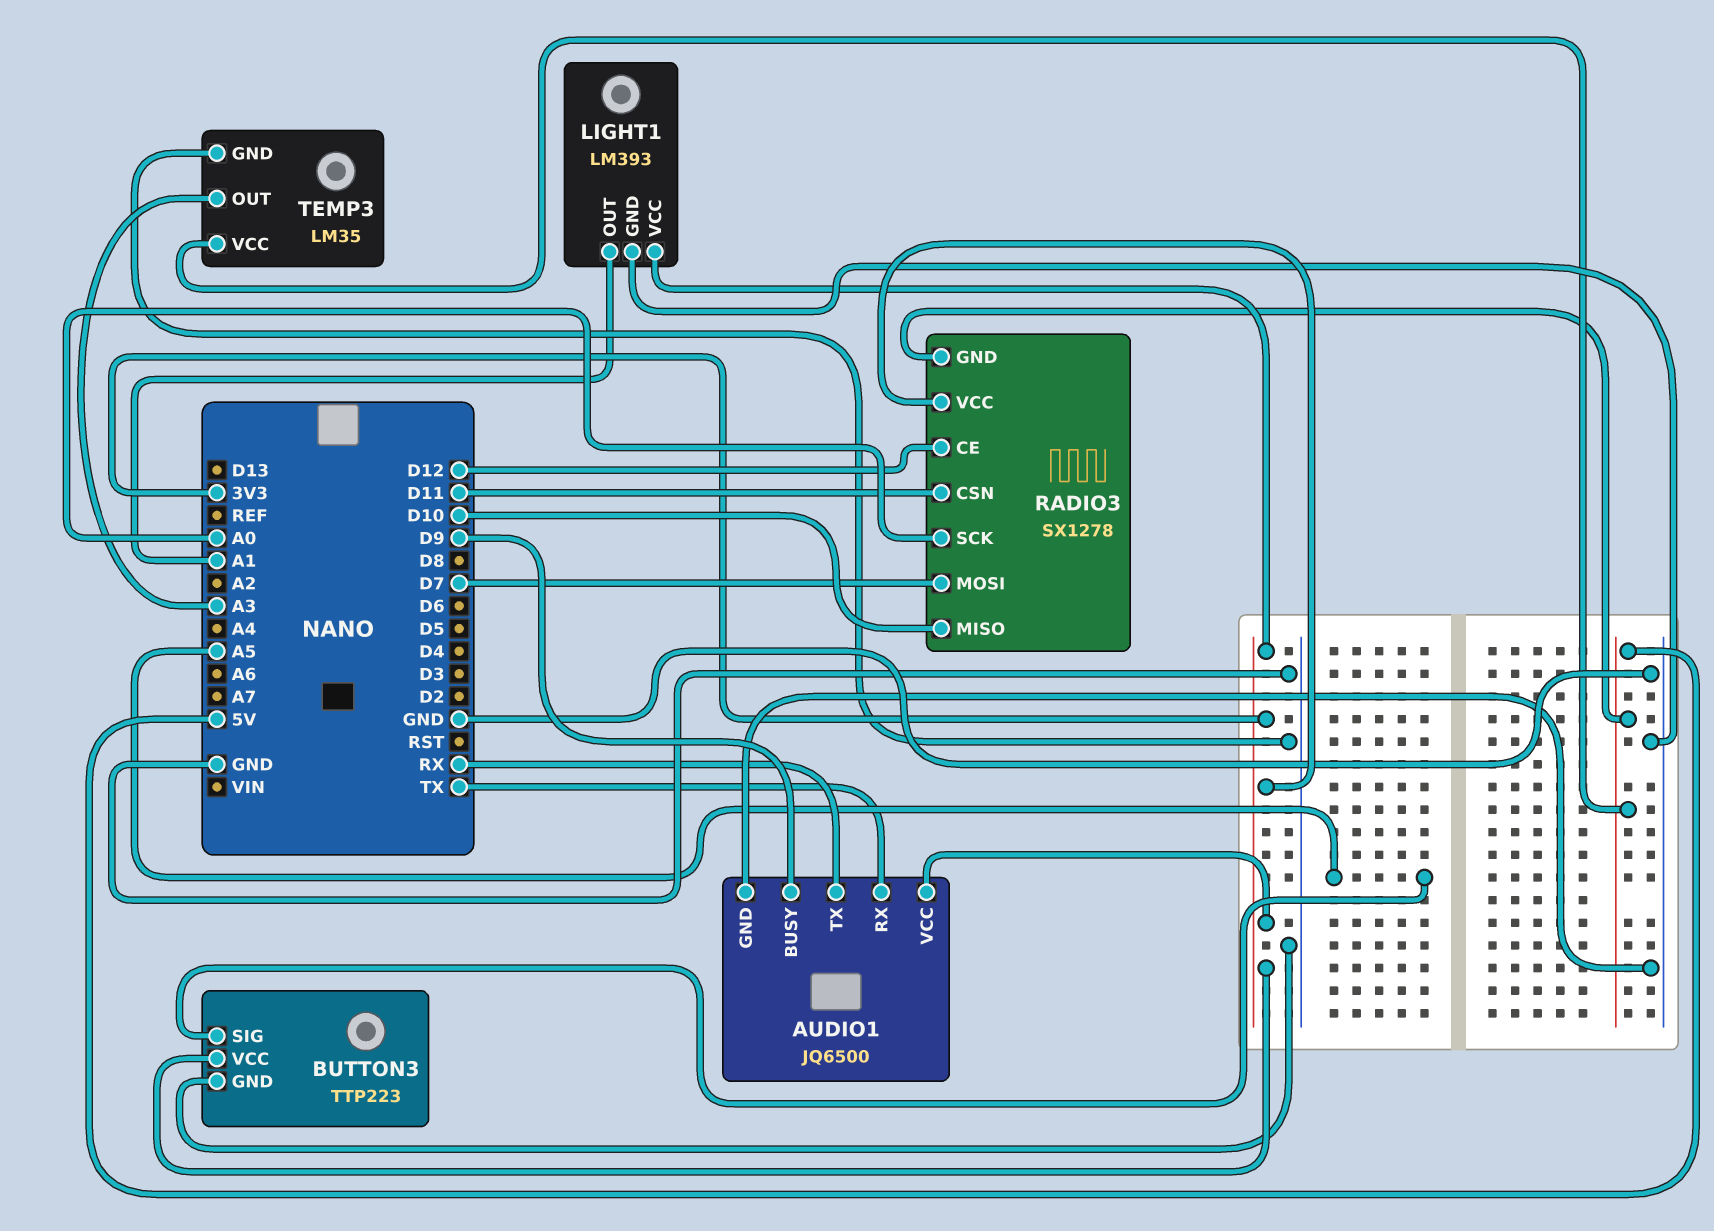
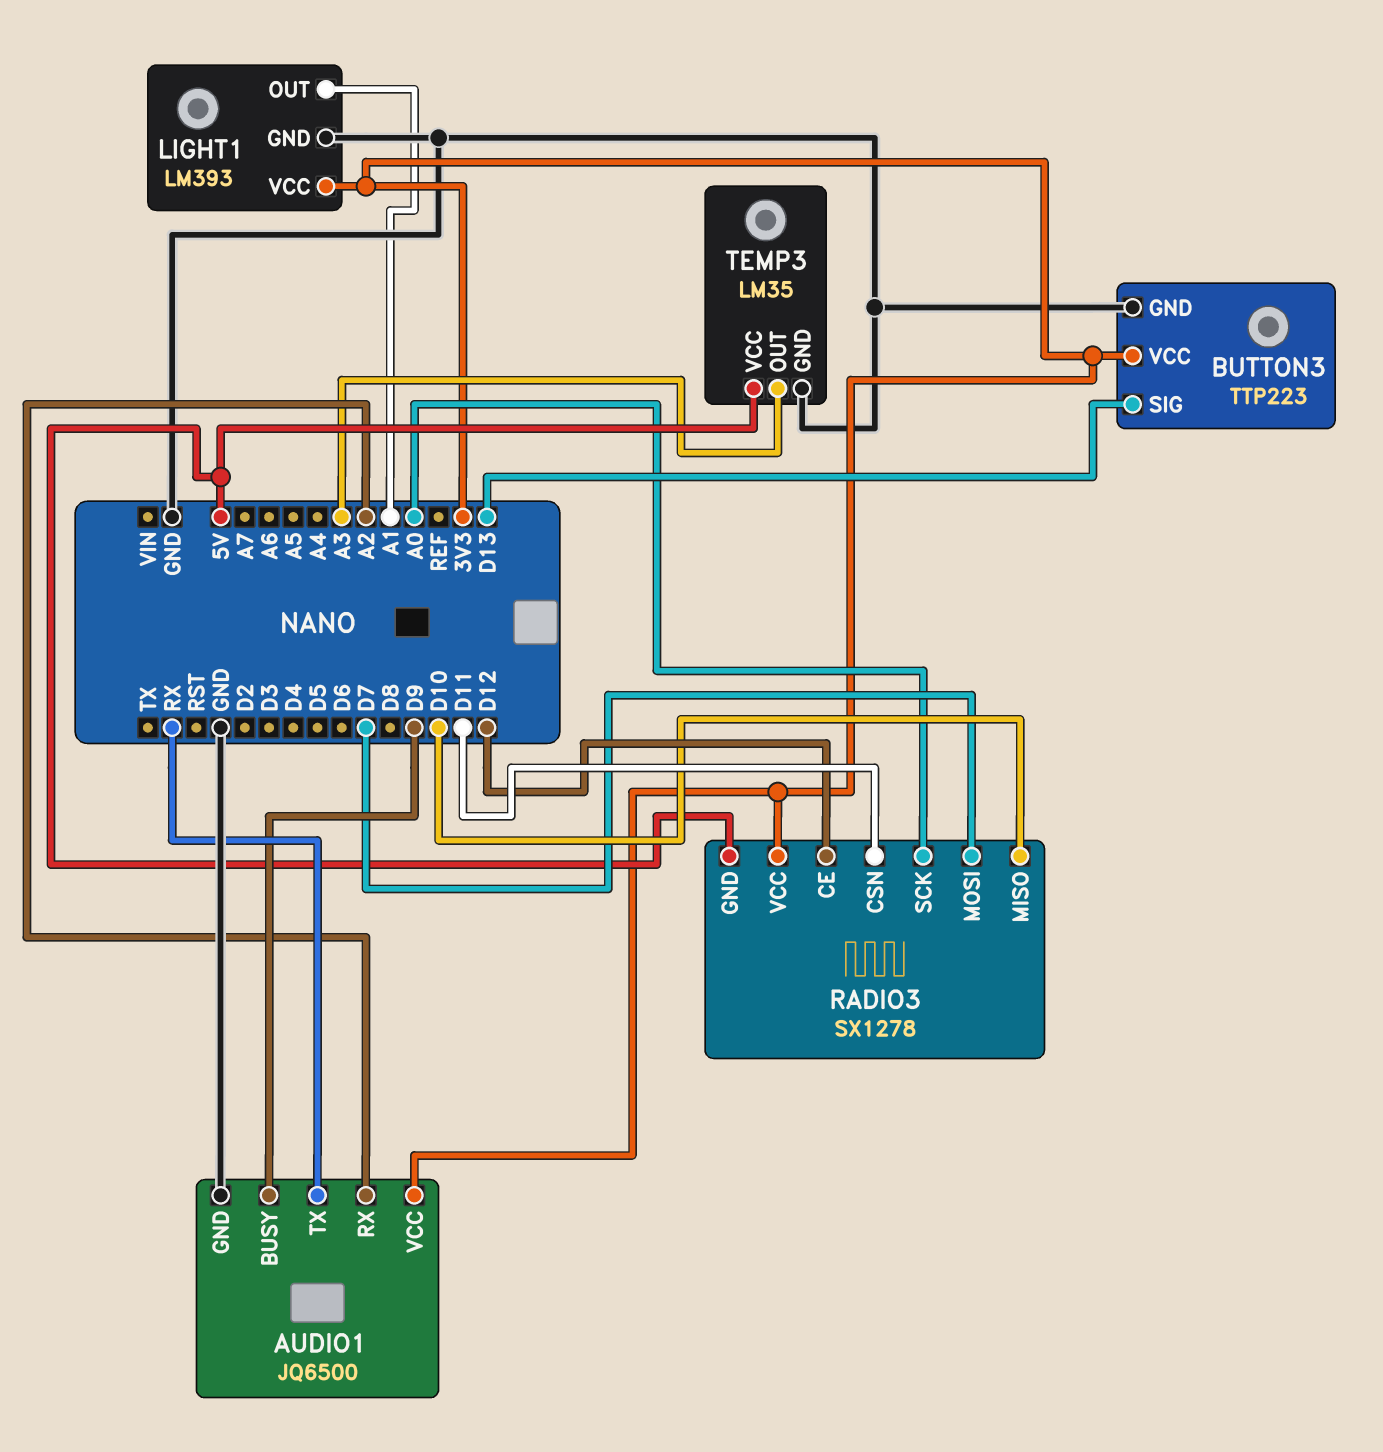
AUDIO1 pin RX: TX -> A2
BUTTON3 pin SIG: A5 -> D13

